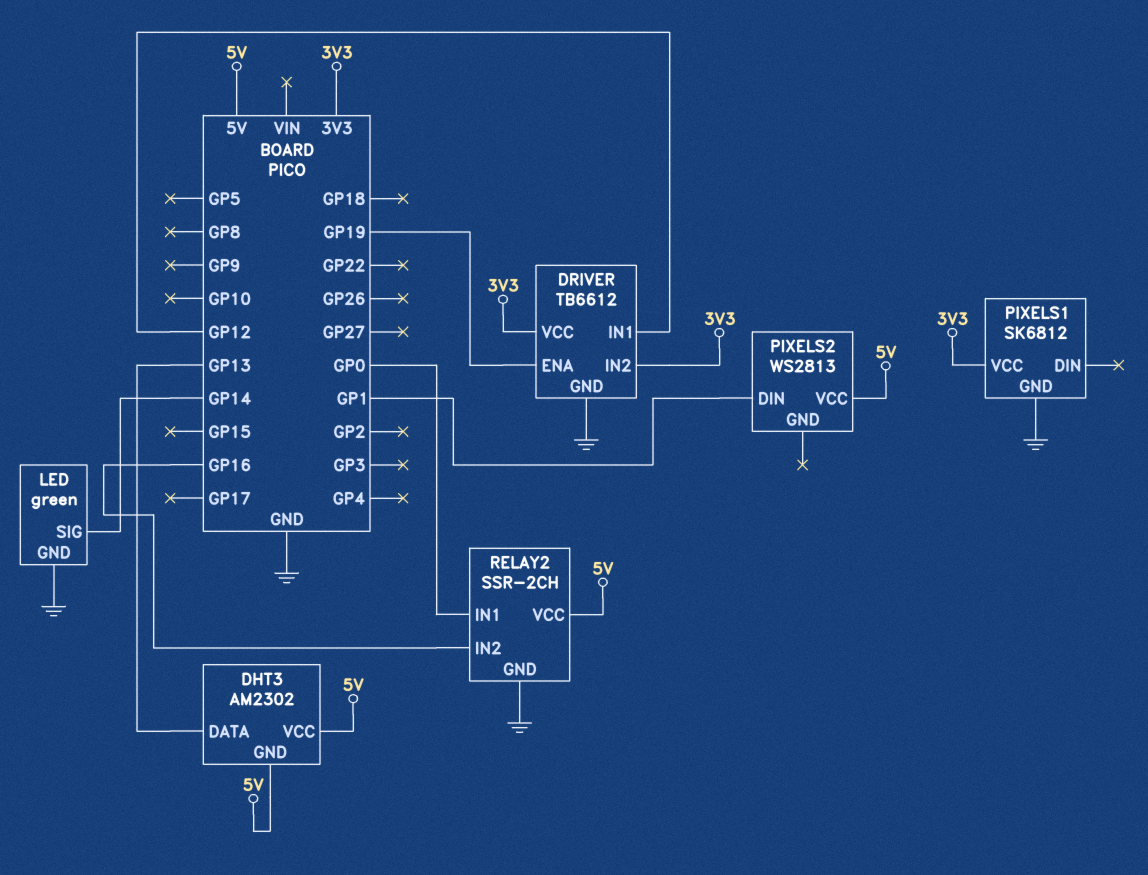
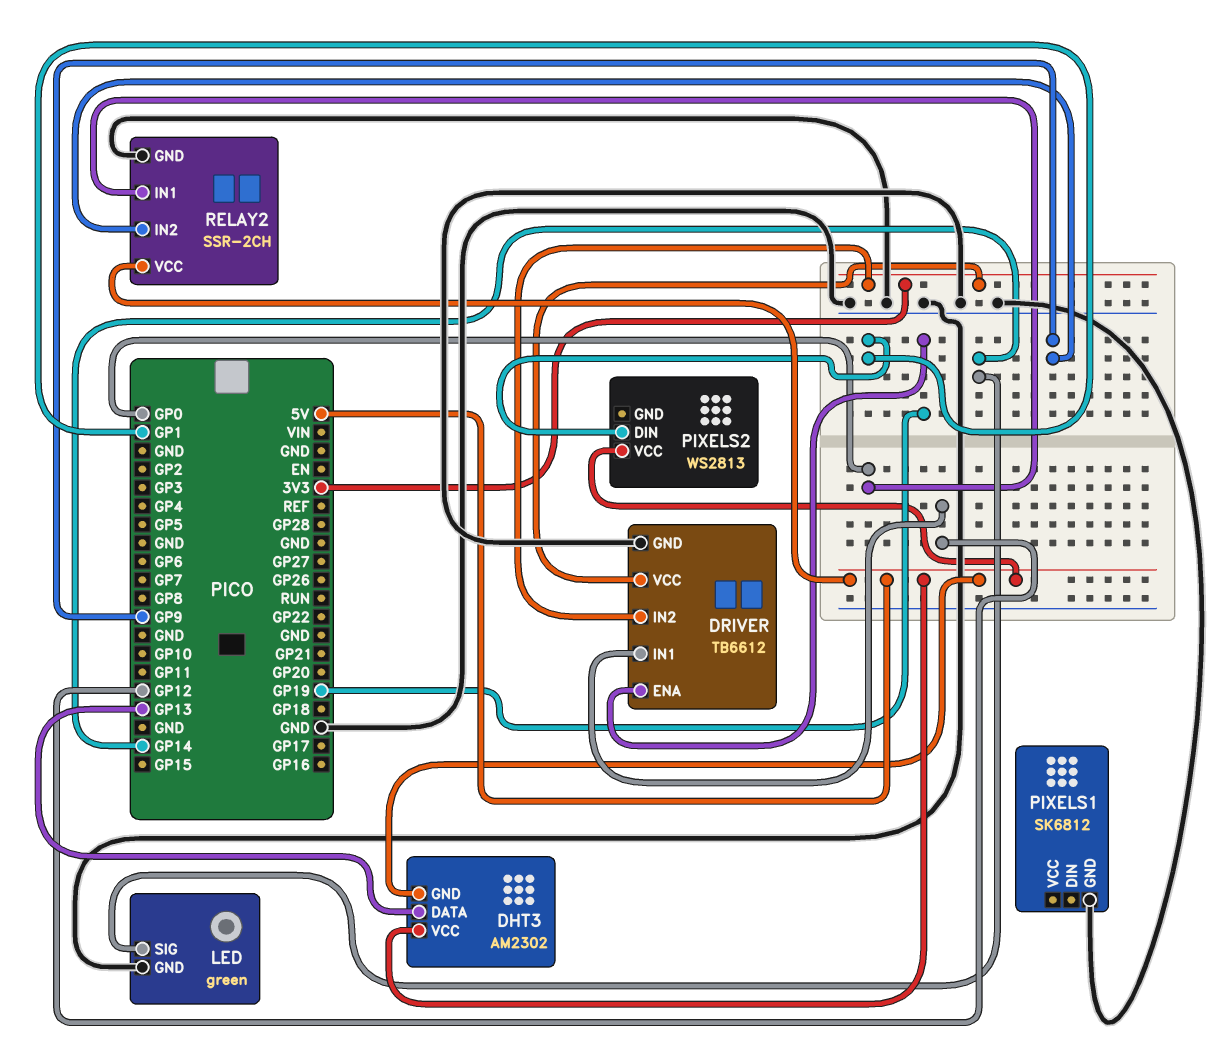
PIXELS1 pin VCC: 3V3 -> none
RELAY2 pin IN2: GP16 -> GP9

